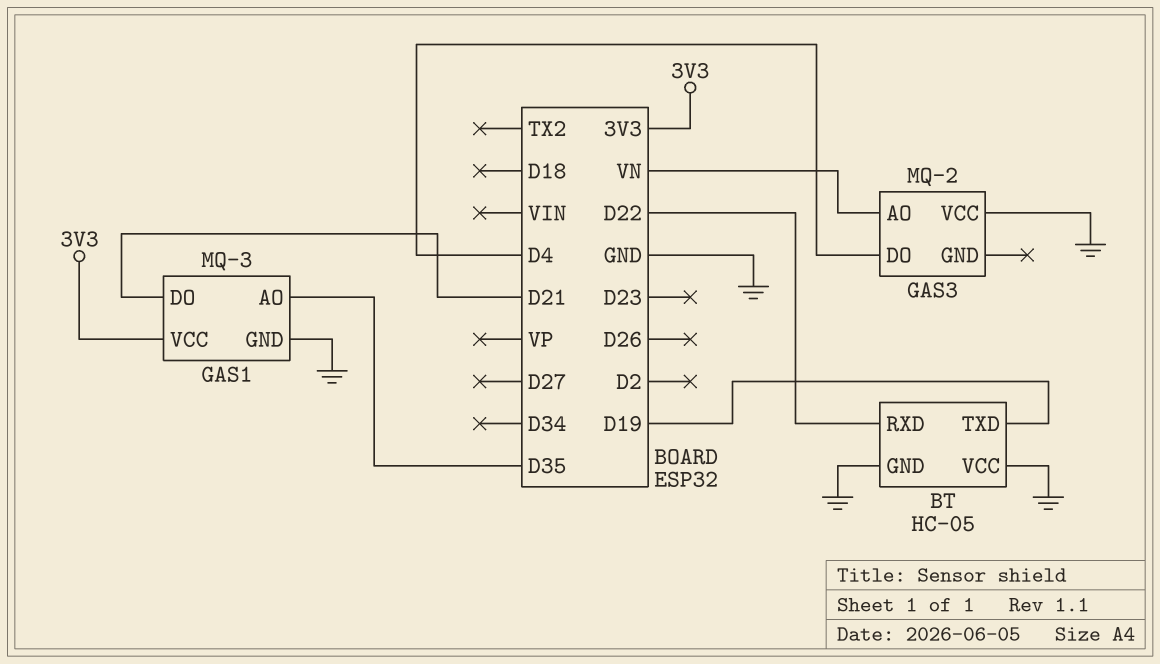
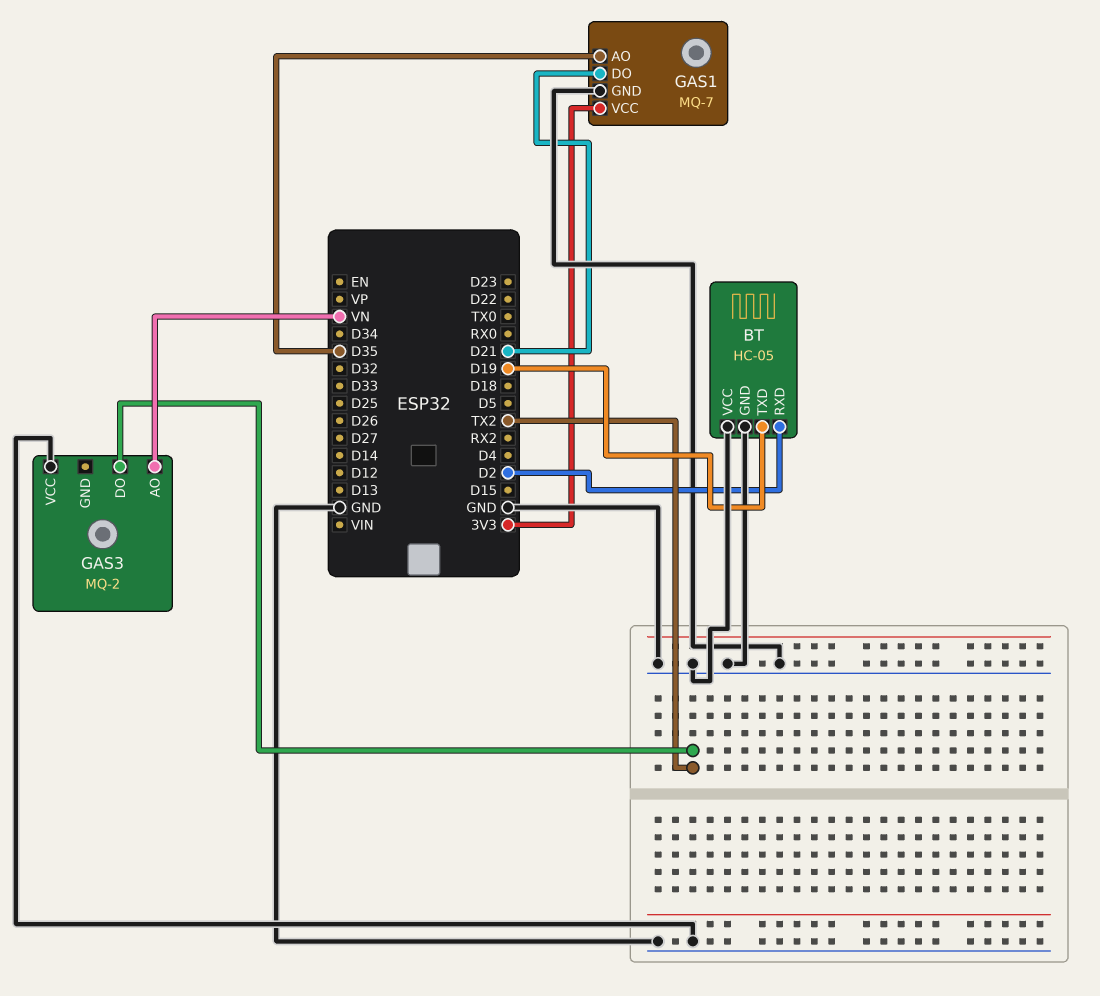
BT pin RXD: D22 -> D2
GAS1: MQ-3 -> MQ-7
GAS3 pin DO: D4 -> TX2

